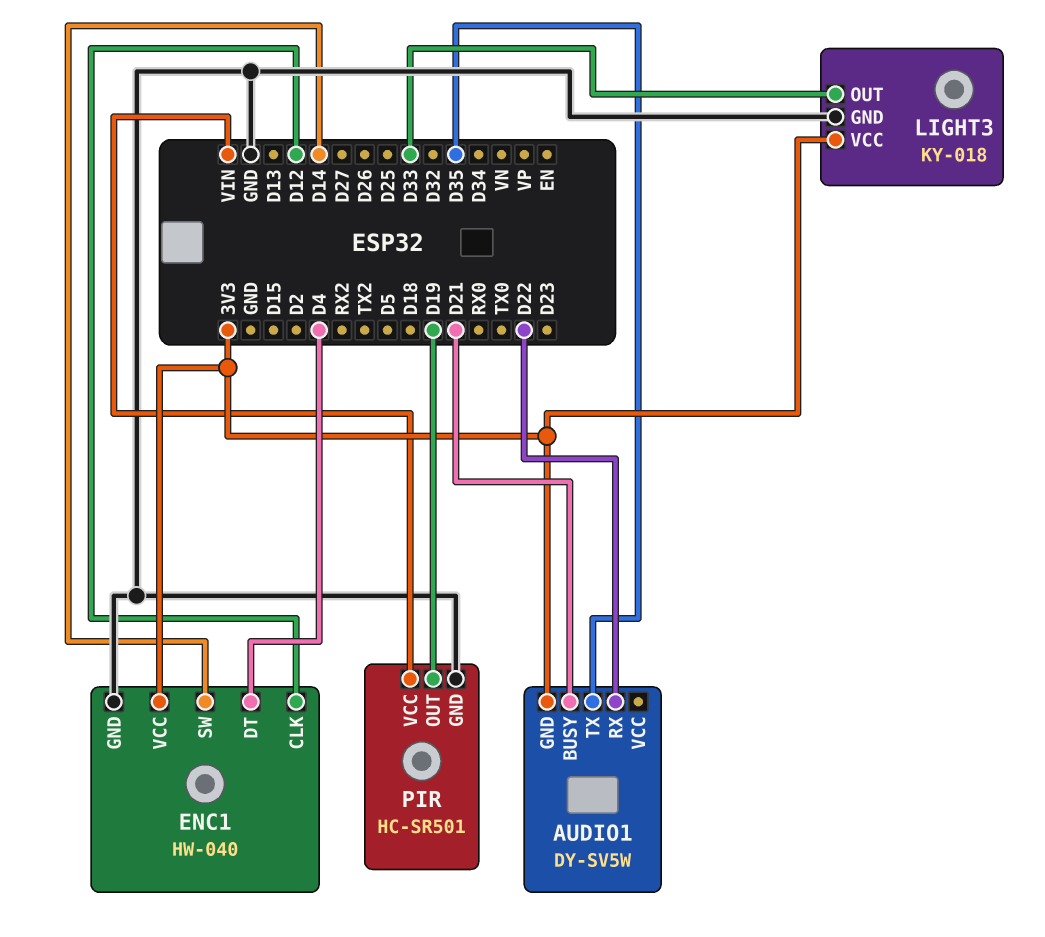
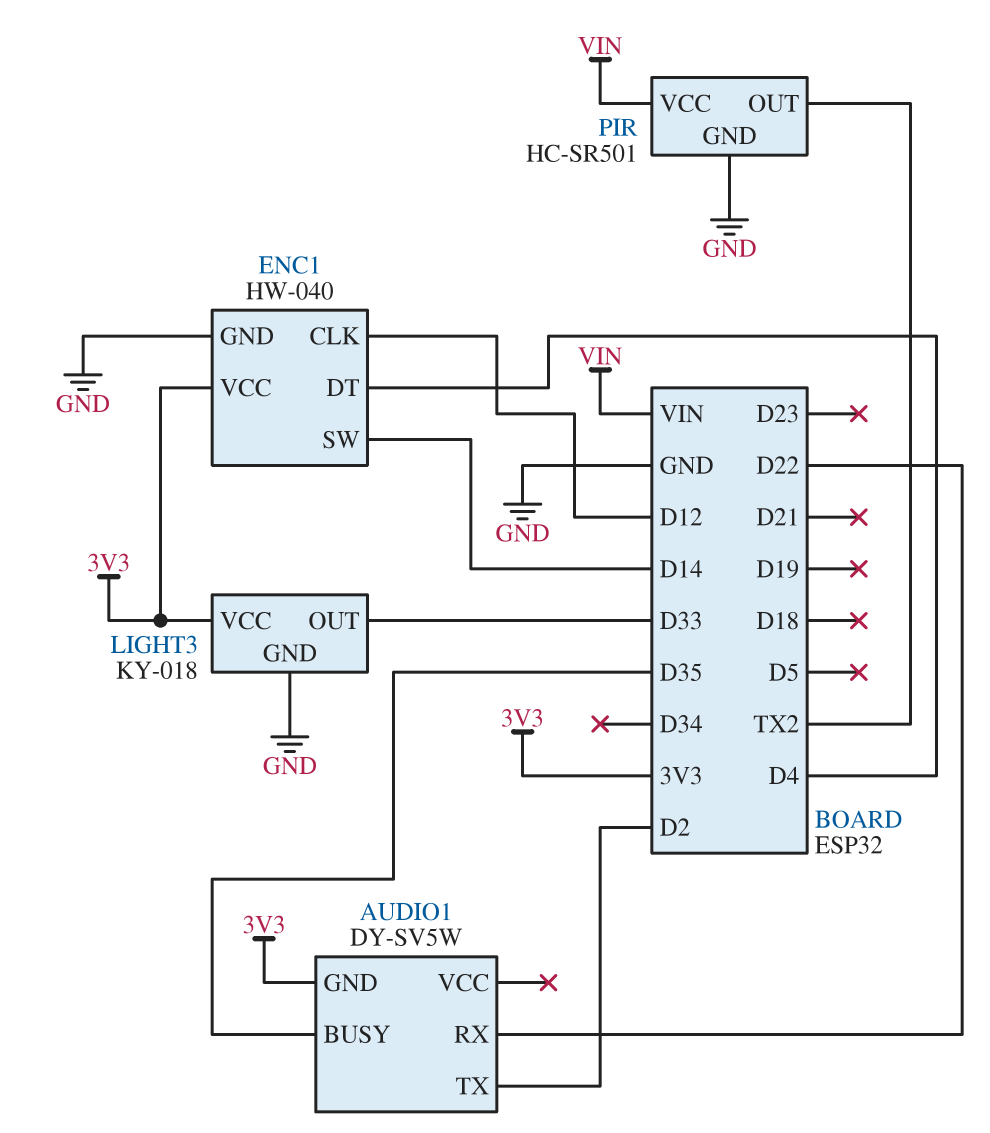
AUDIO1 pin BUSY: D21 -> D35
AUDIO1 pin TX: D35 -> D2
PIR pin OUT: D19 -> TX2

